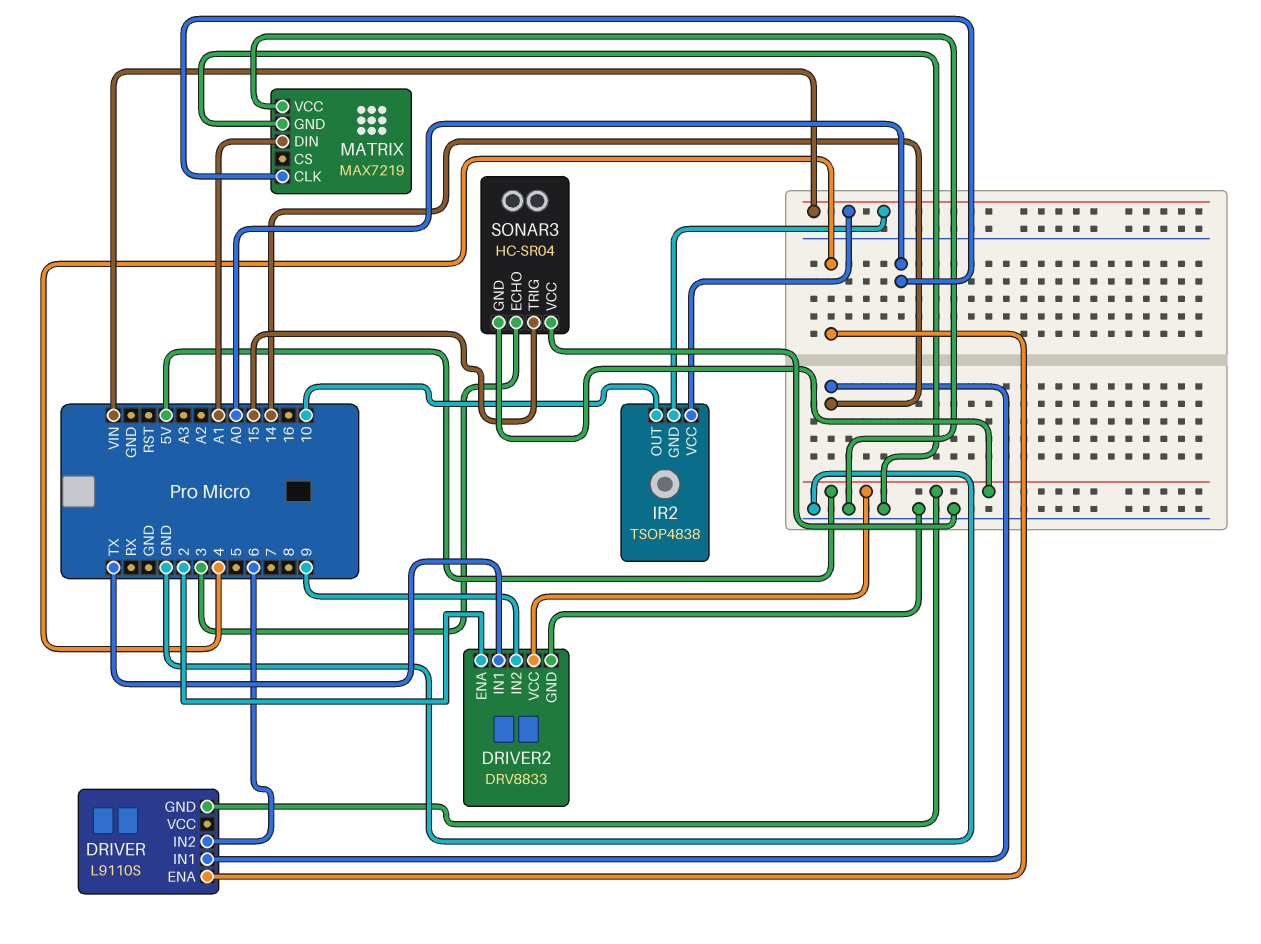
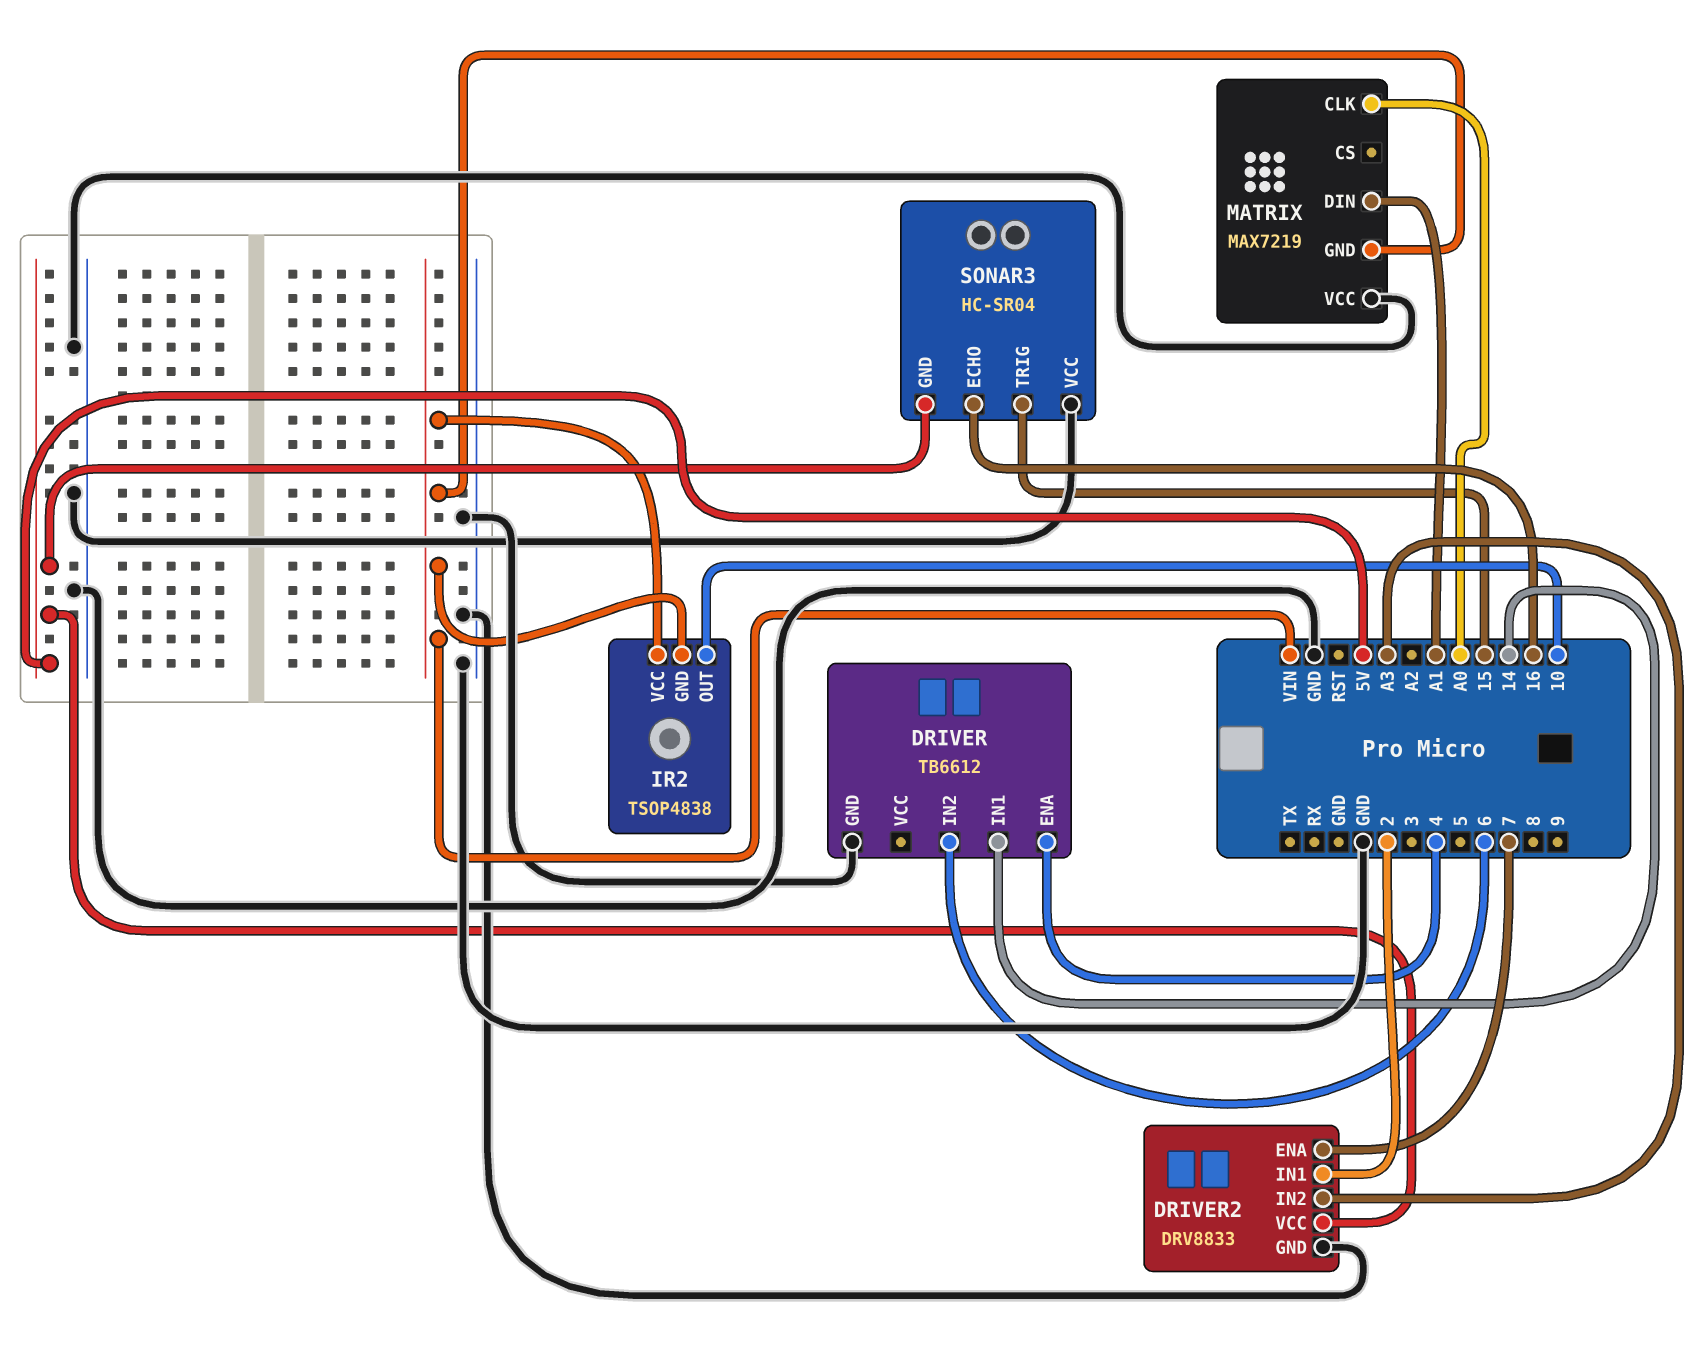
DRIVER: L9110S -> TB6612
DRIVER pin GND: 5V -> GND
DRIVER2 pin ENA: 2 -> 7
DRIVER2 pin IN1: TX -> 2
DRIVER2 pin IN2: 9 -> A3
MATRIX pin GND: GND -> VIN
SONAR3 pin ECHO: 3 -> 16

